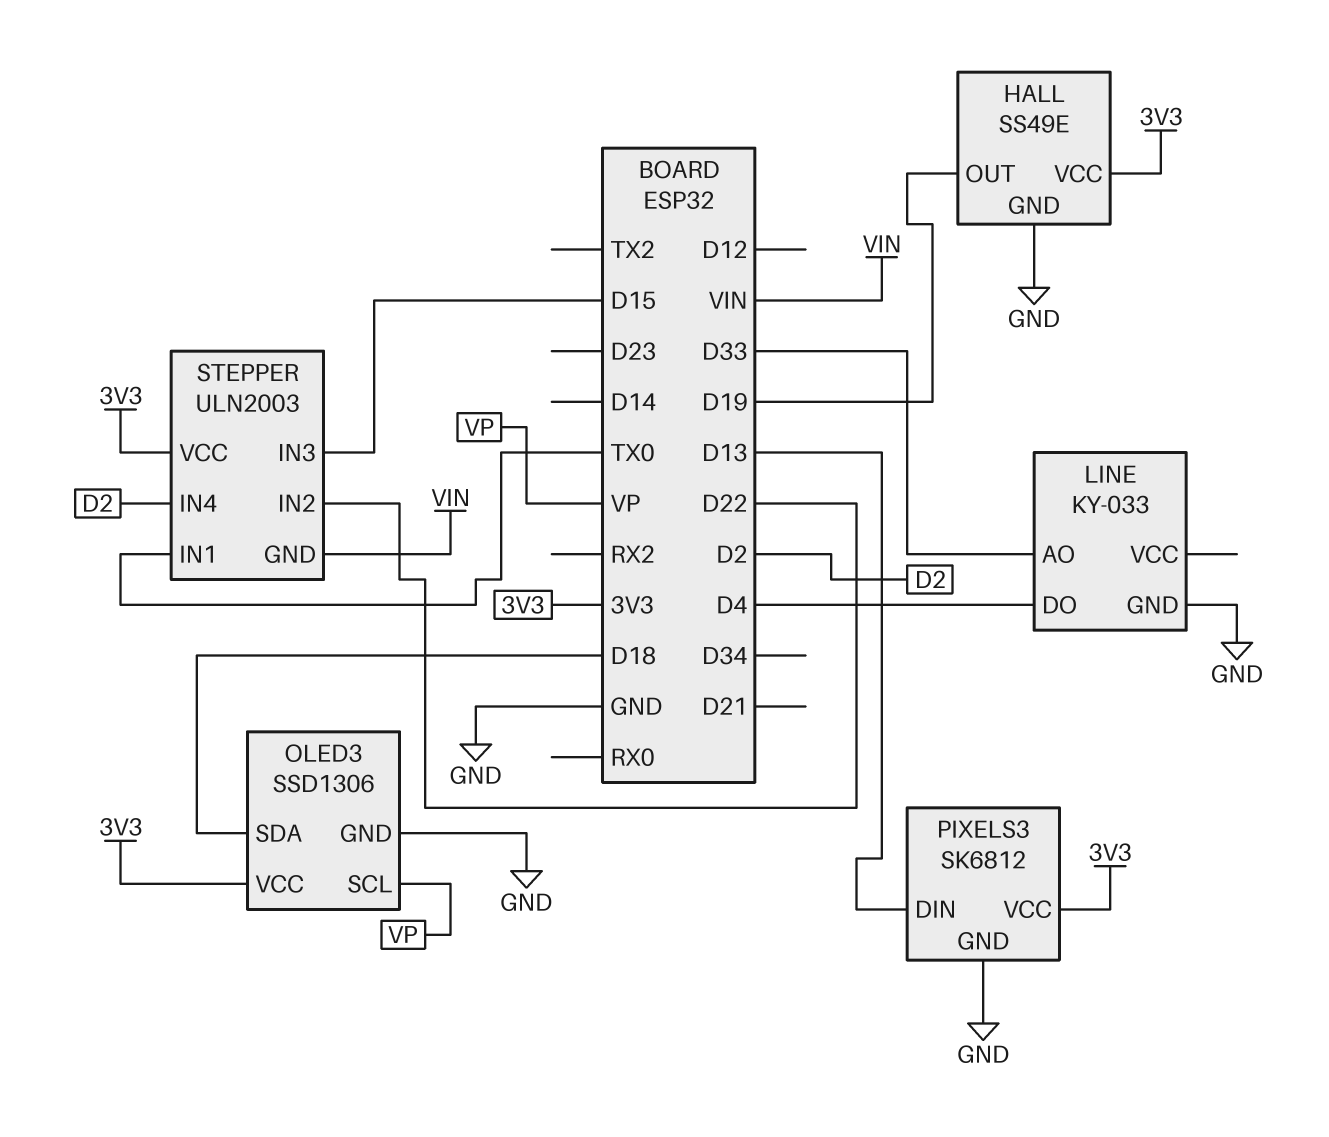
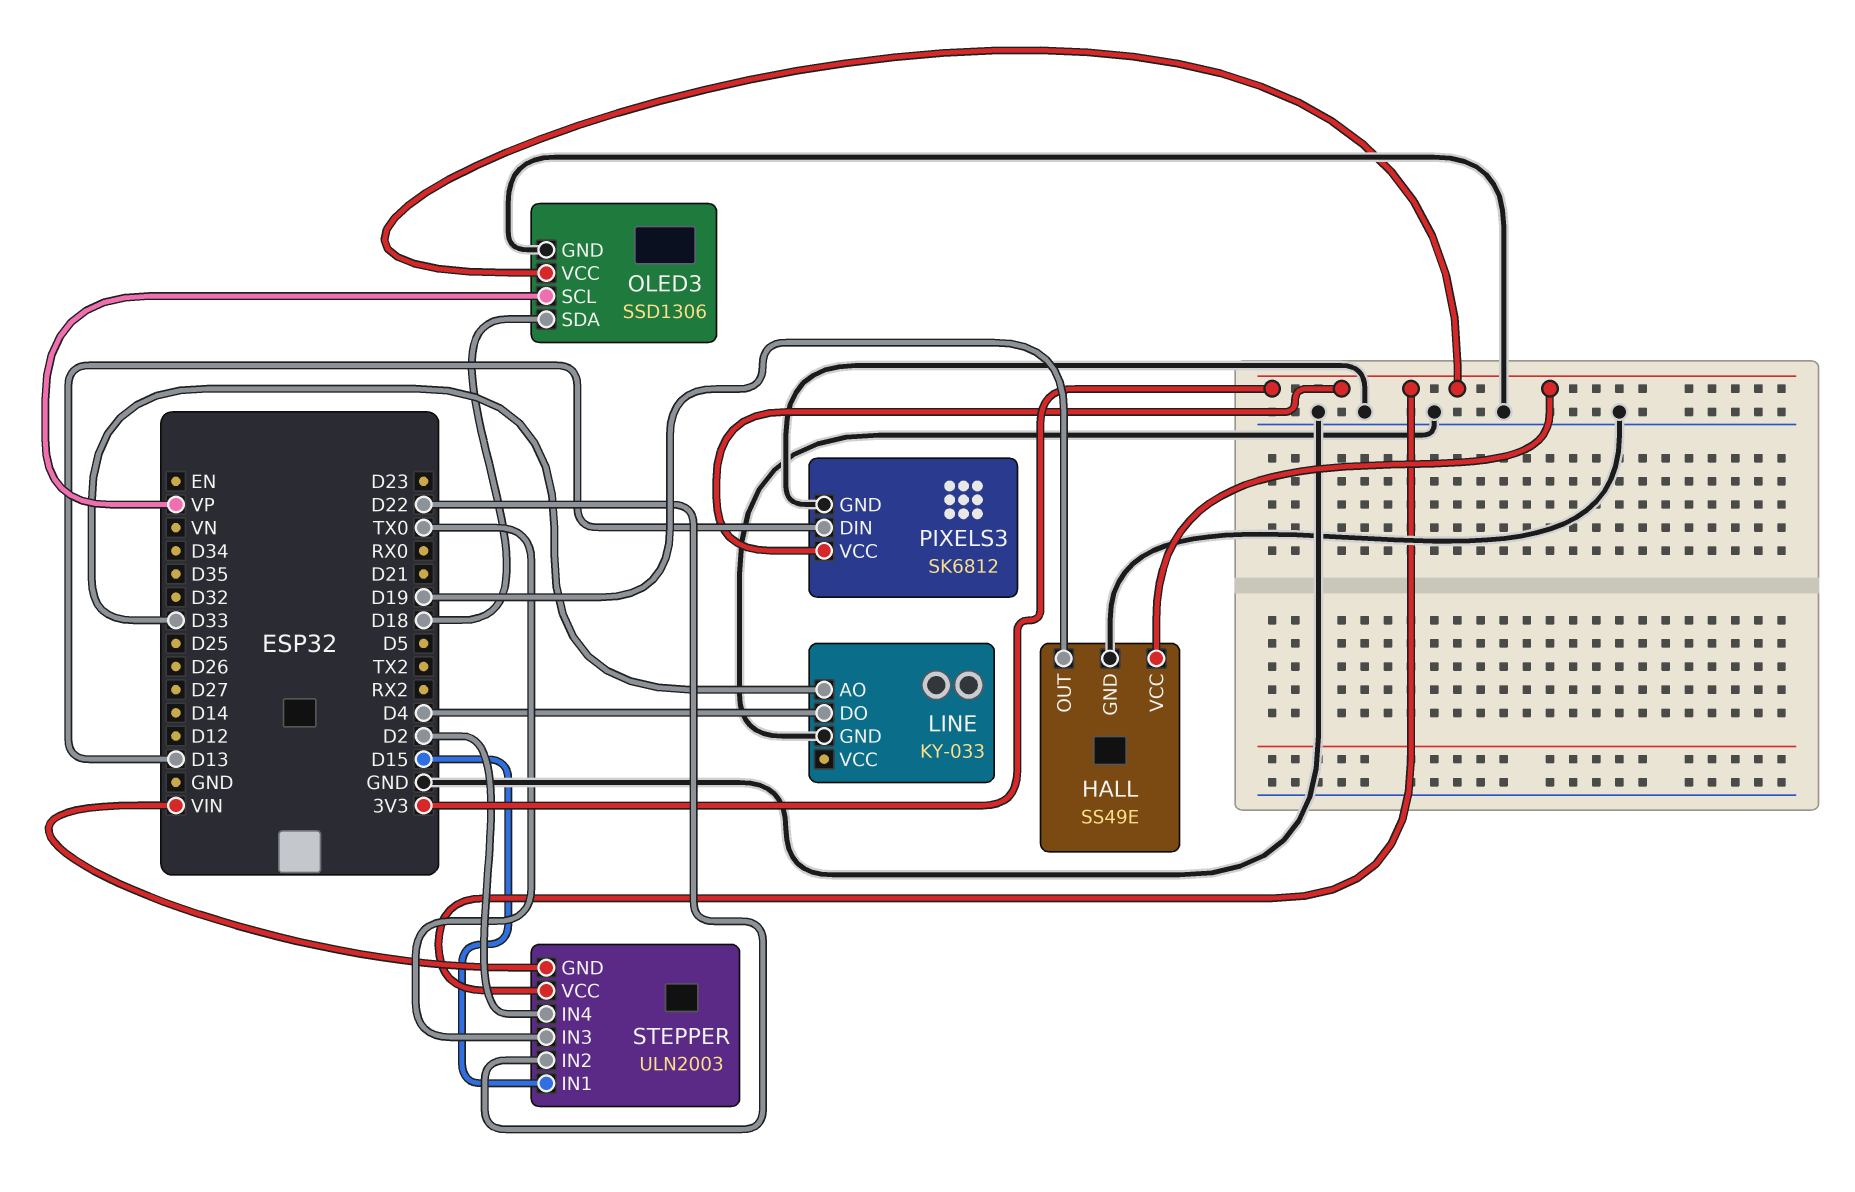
STEPPER pin IN1: TX0 -> D15
STEPPER pin IN3: D15 -> TX0

